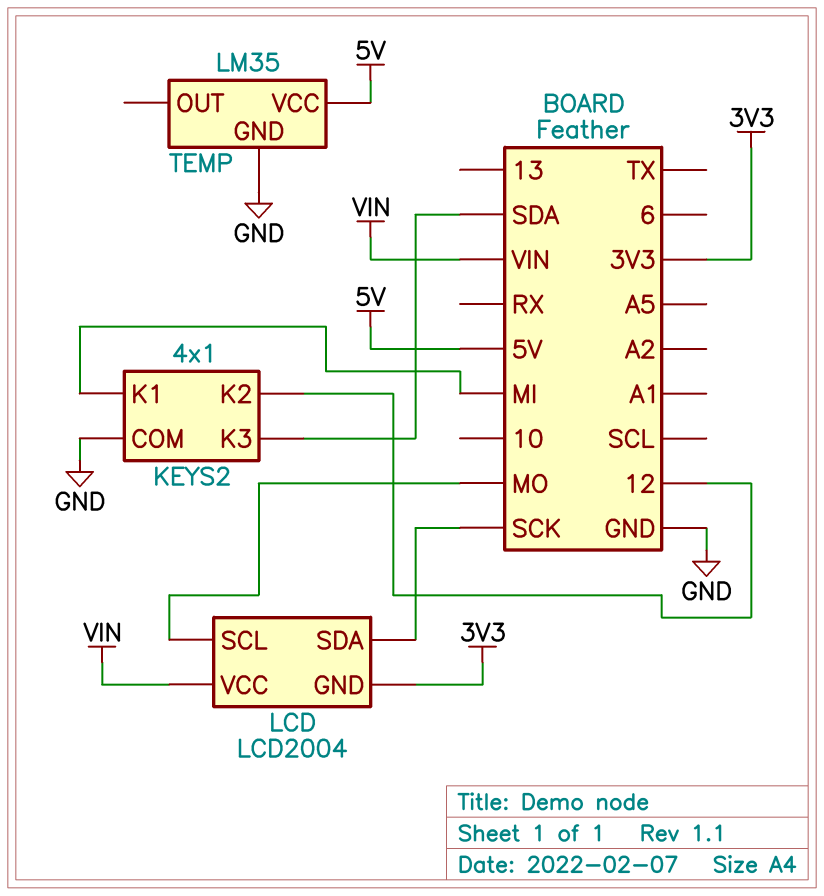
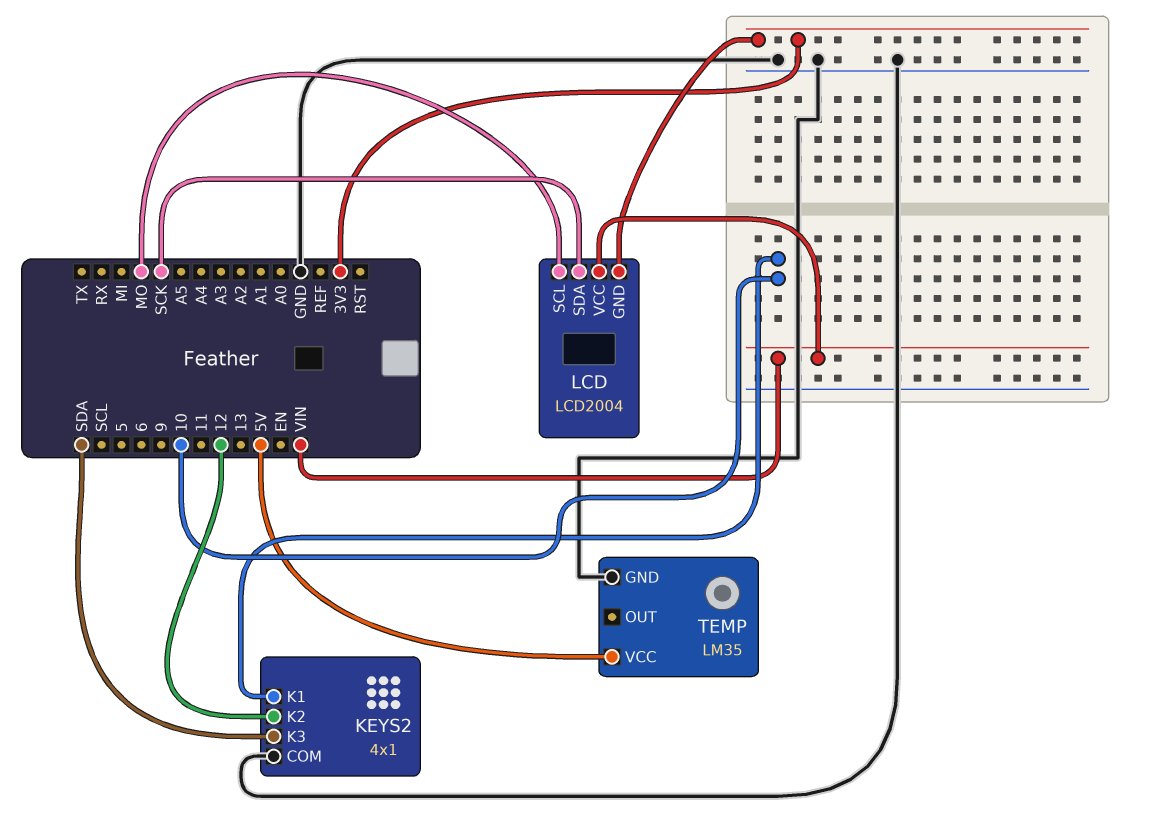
KEYS2 pin K1: MI -> 10

